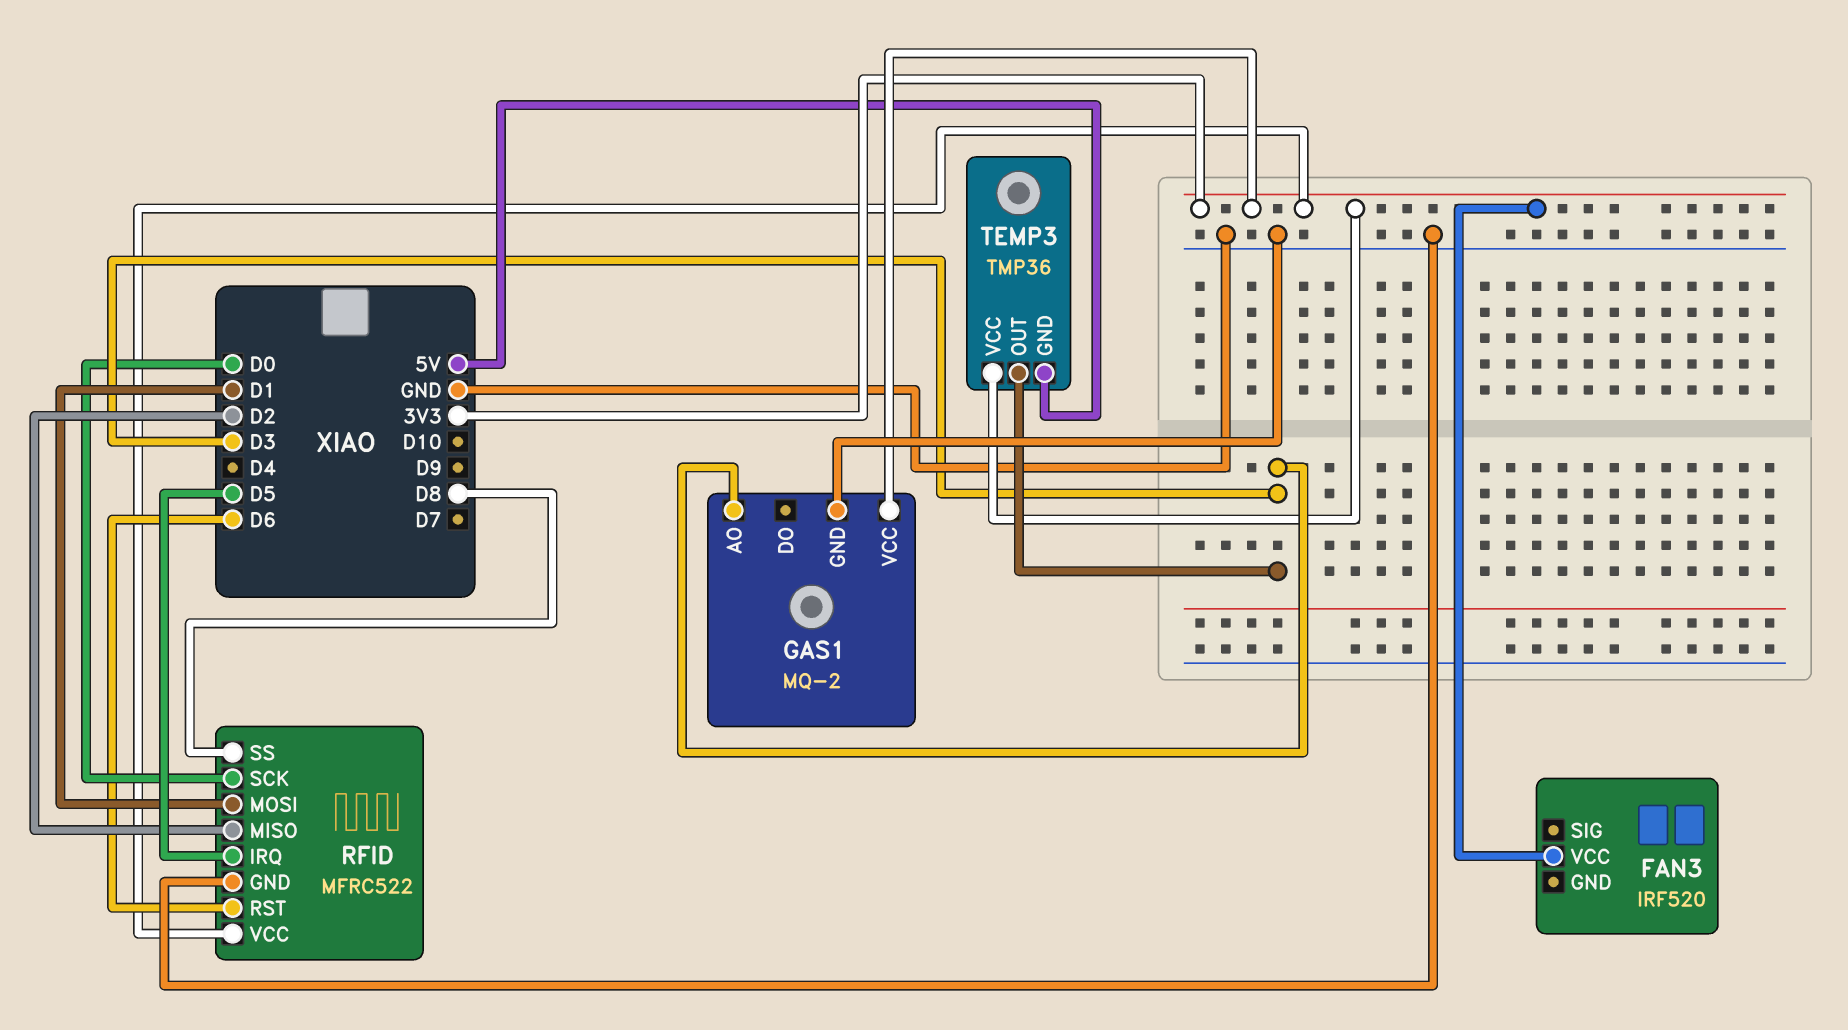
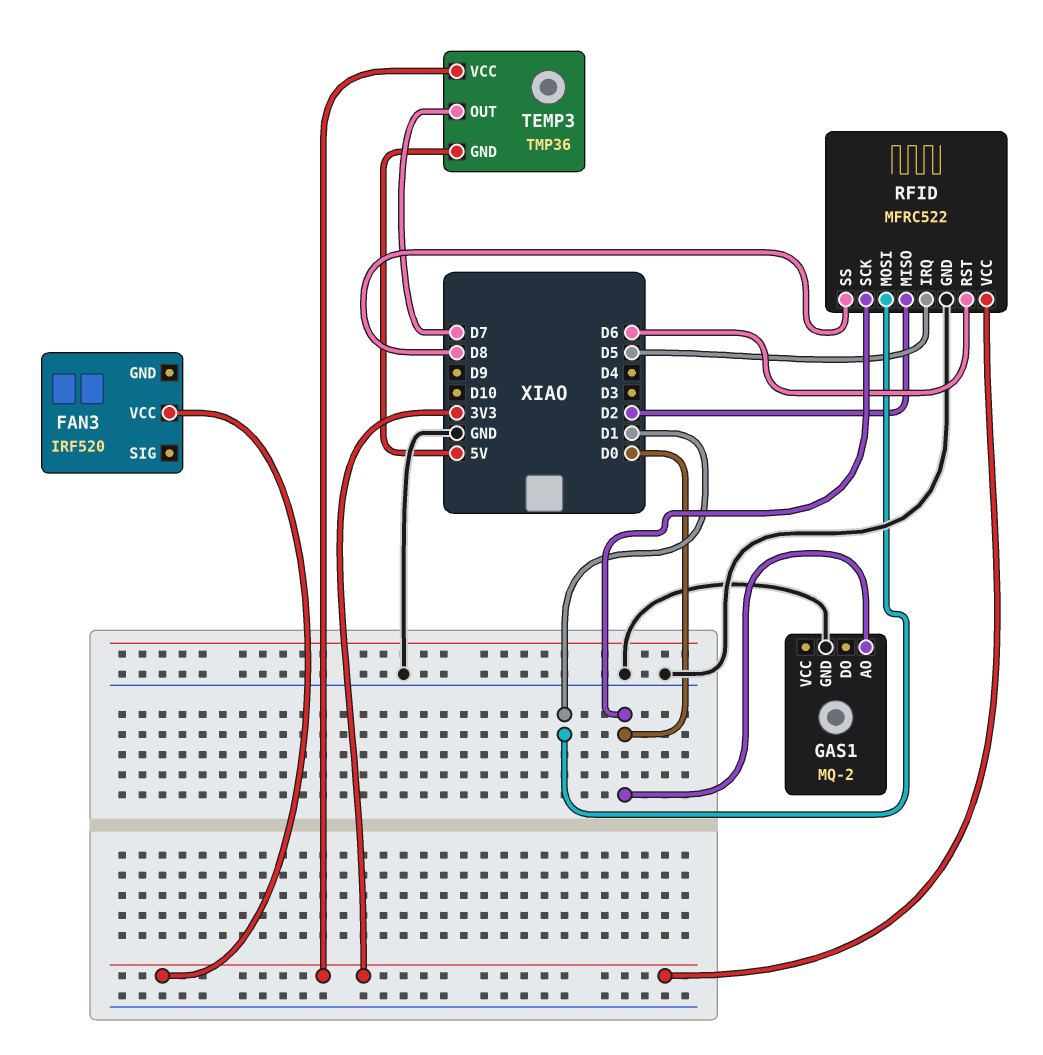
GAS1 pin AO: D3 -> D0
GAS1 pin VCC: 3V3 -> none
TEMP3 pin OUT: D3 -> D7

